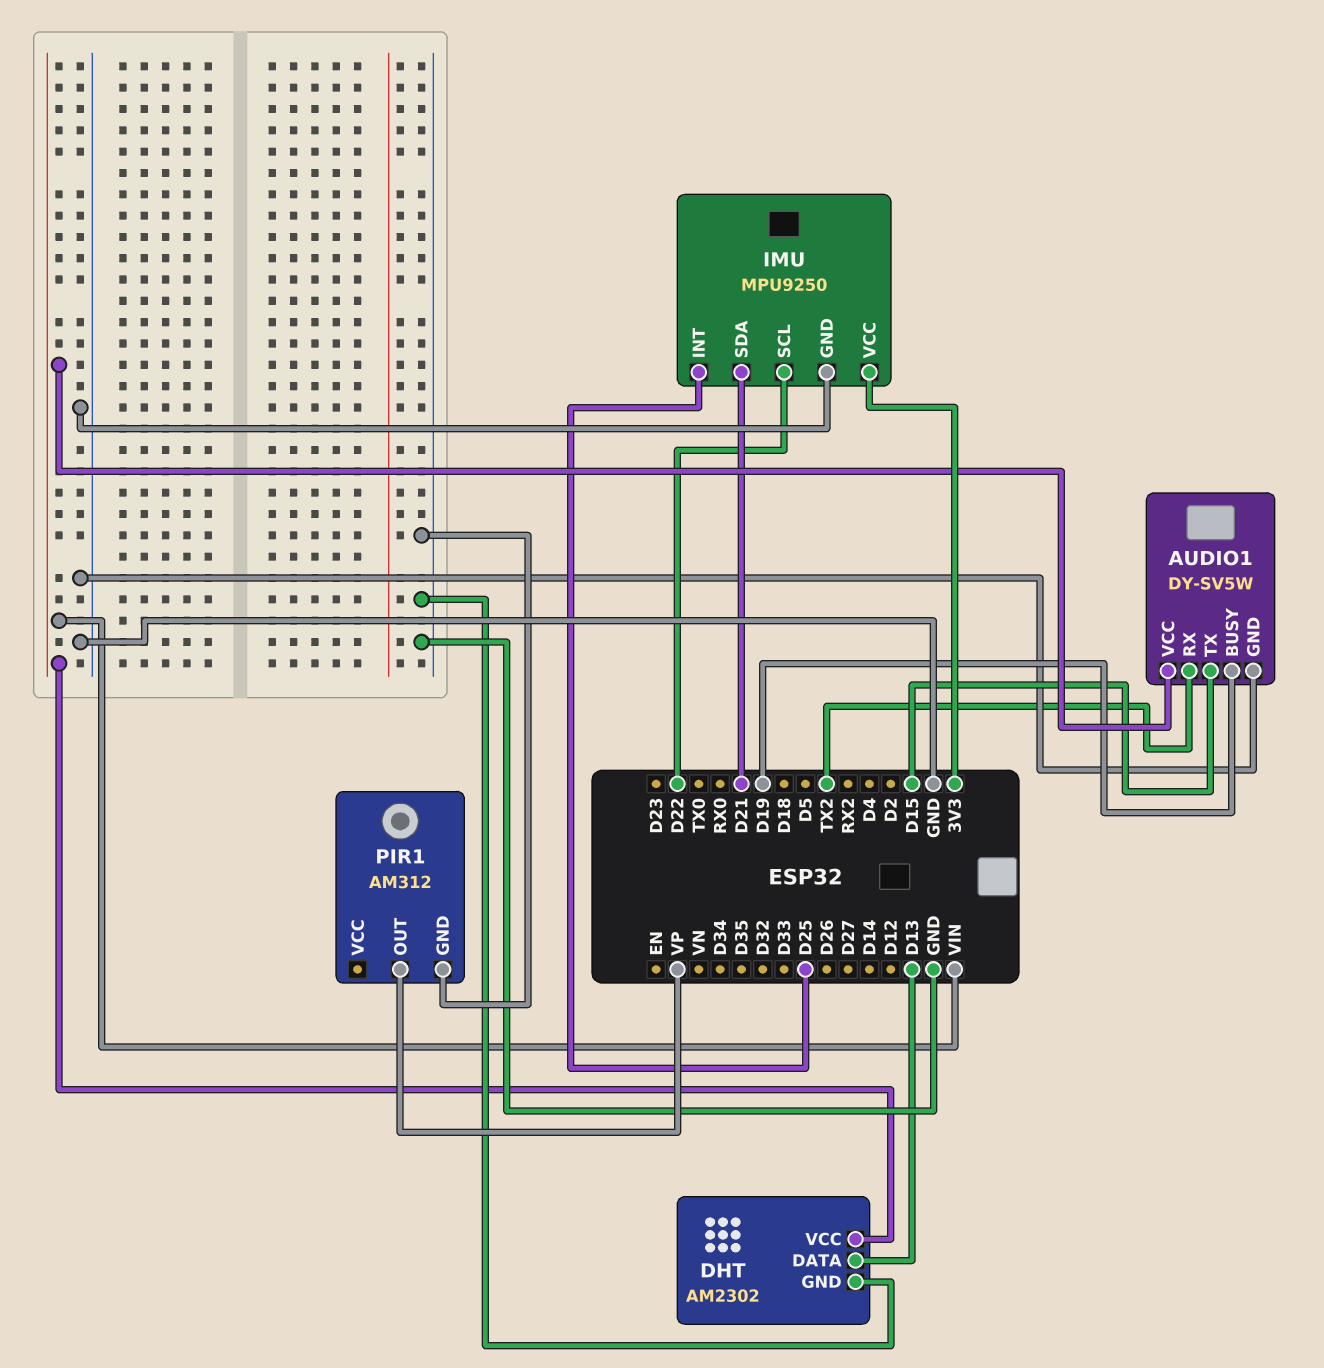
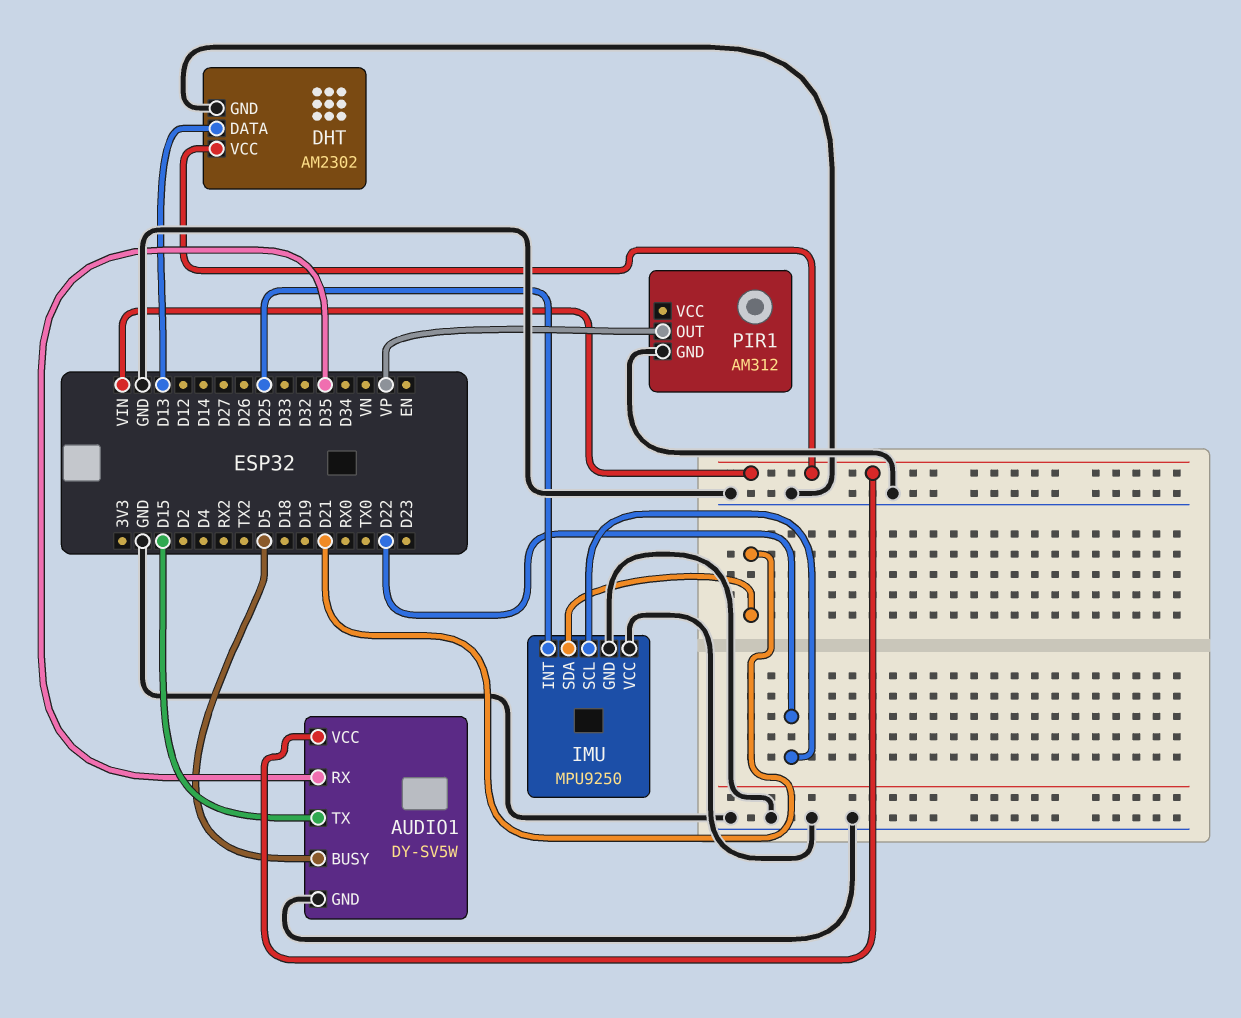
AUDIO1 pin BUSY: D19 -> D5
AUDIO1 pin RX: TX2 -> D35
IMU pin VCC: 3V3 -> GND

